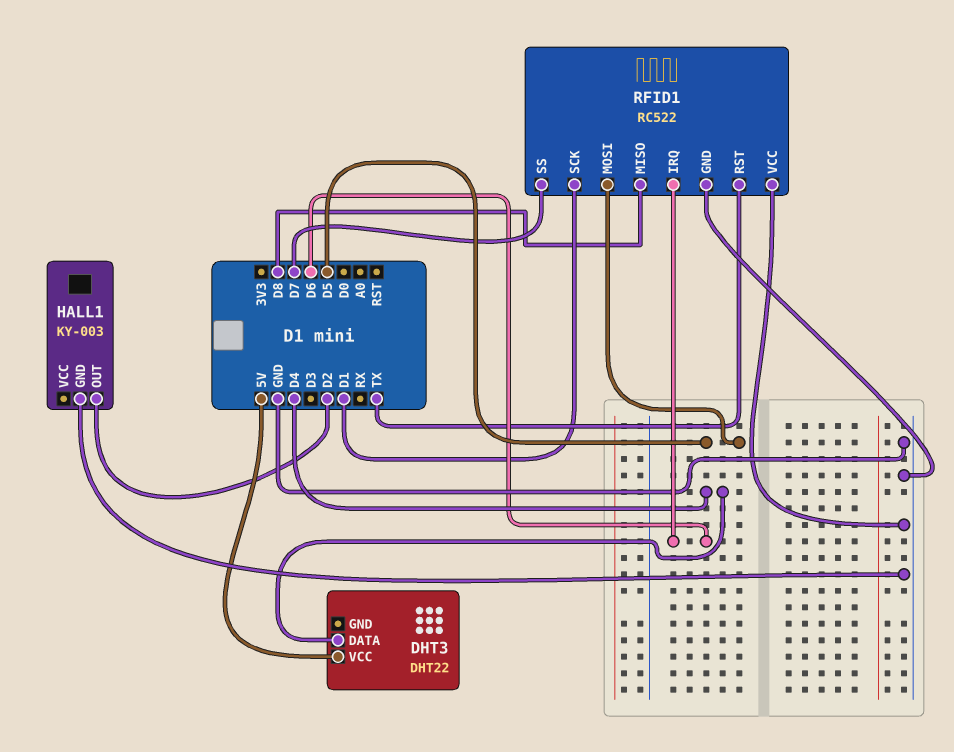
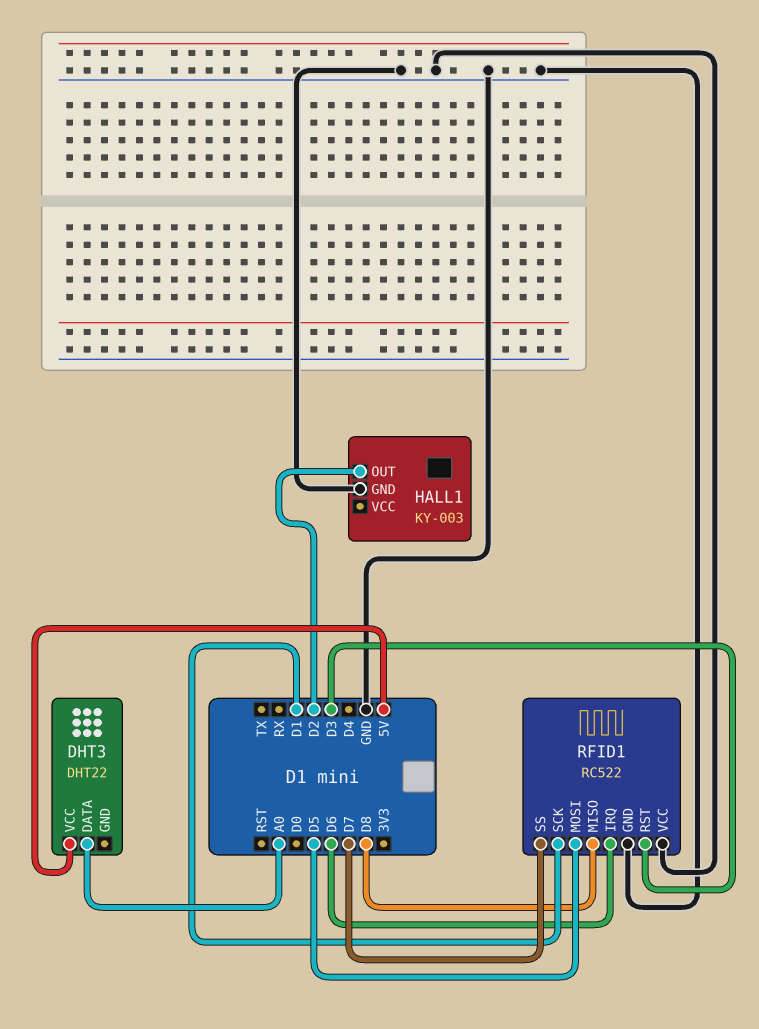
DHT3 pin DATA: D4 -> A0
RFID1 pin RST: TX -> D3

